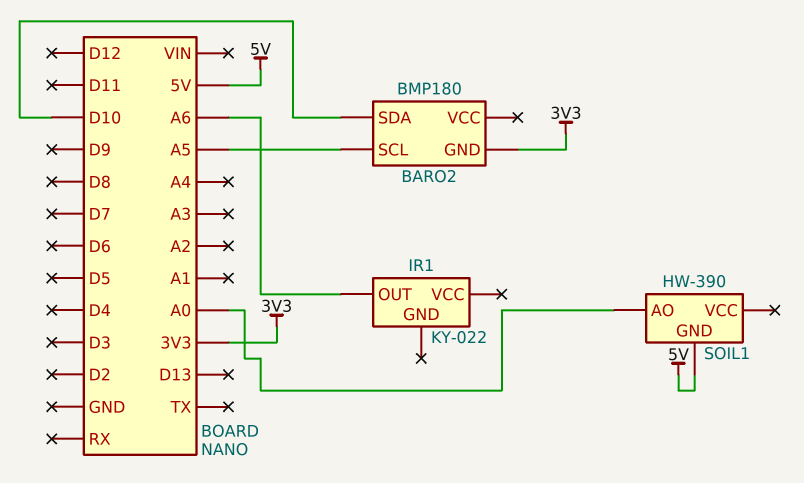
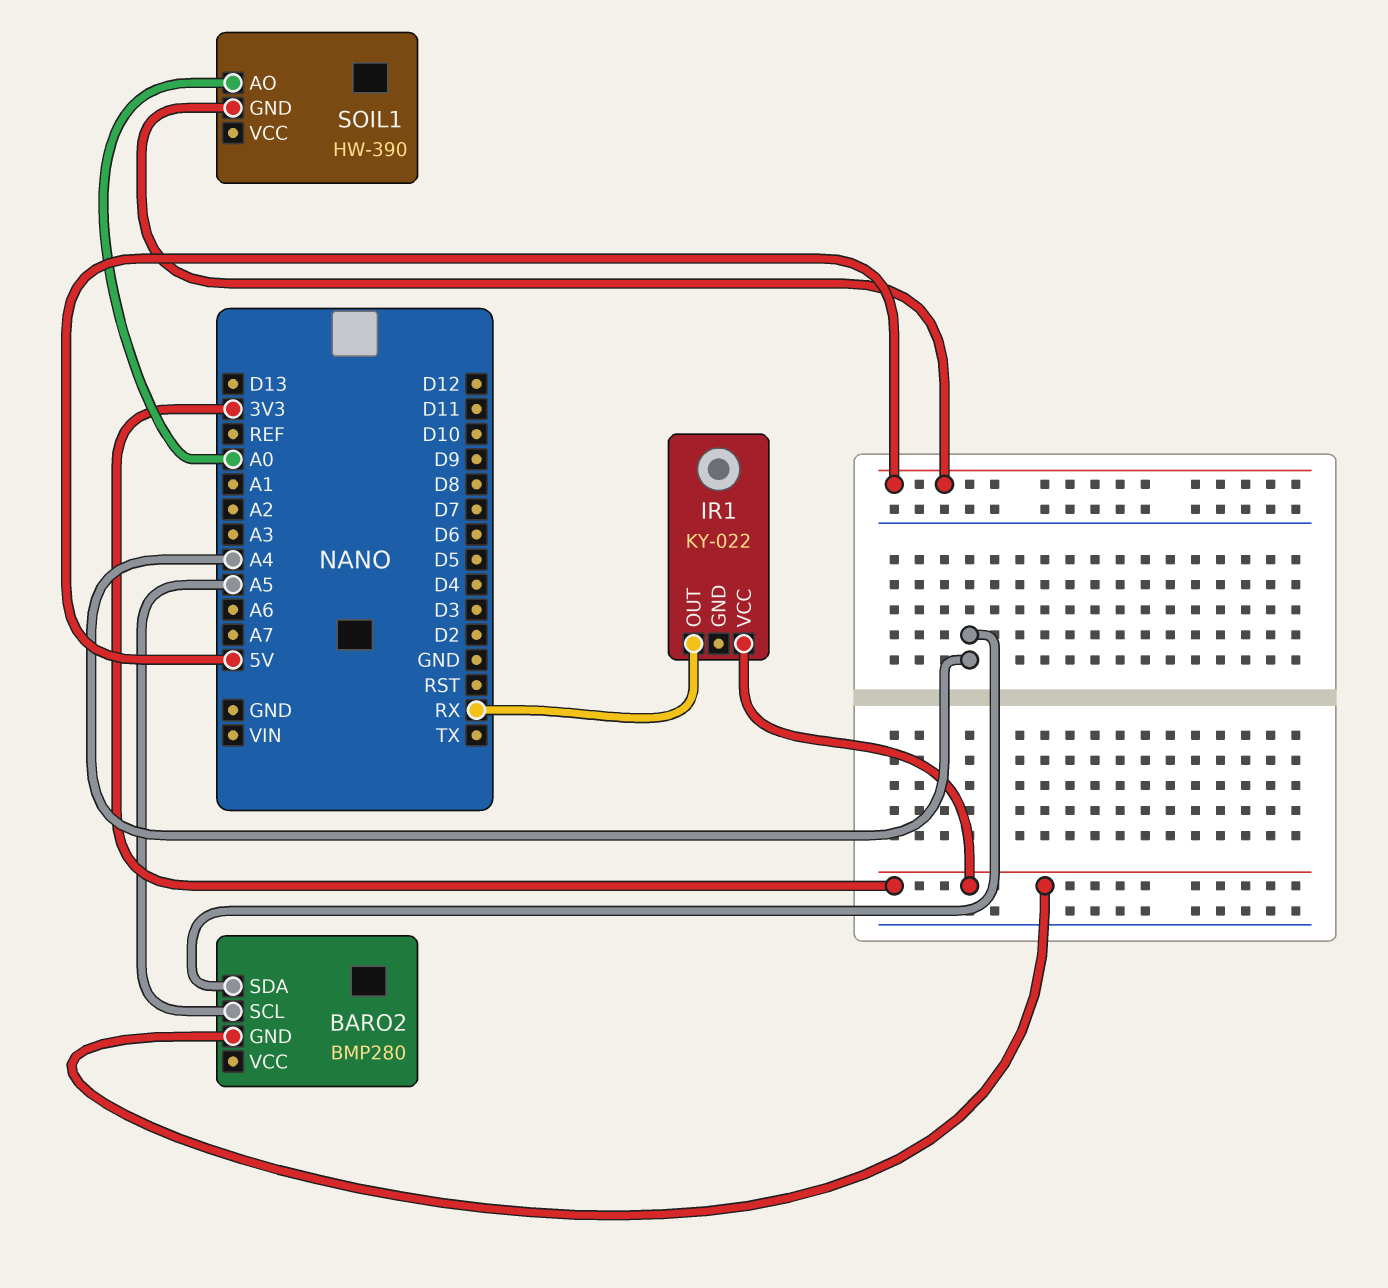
BARO2: BMP180 -> BMP280
BARO2 pin SDA: D10 -> A4
IR1 pin OUT: A6 -> RX
IR1 pin VCC: none -> 3V3

